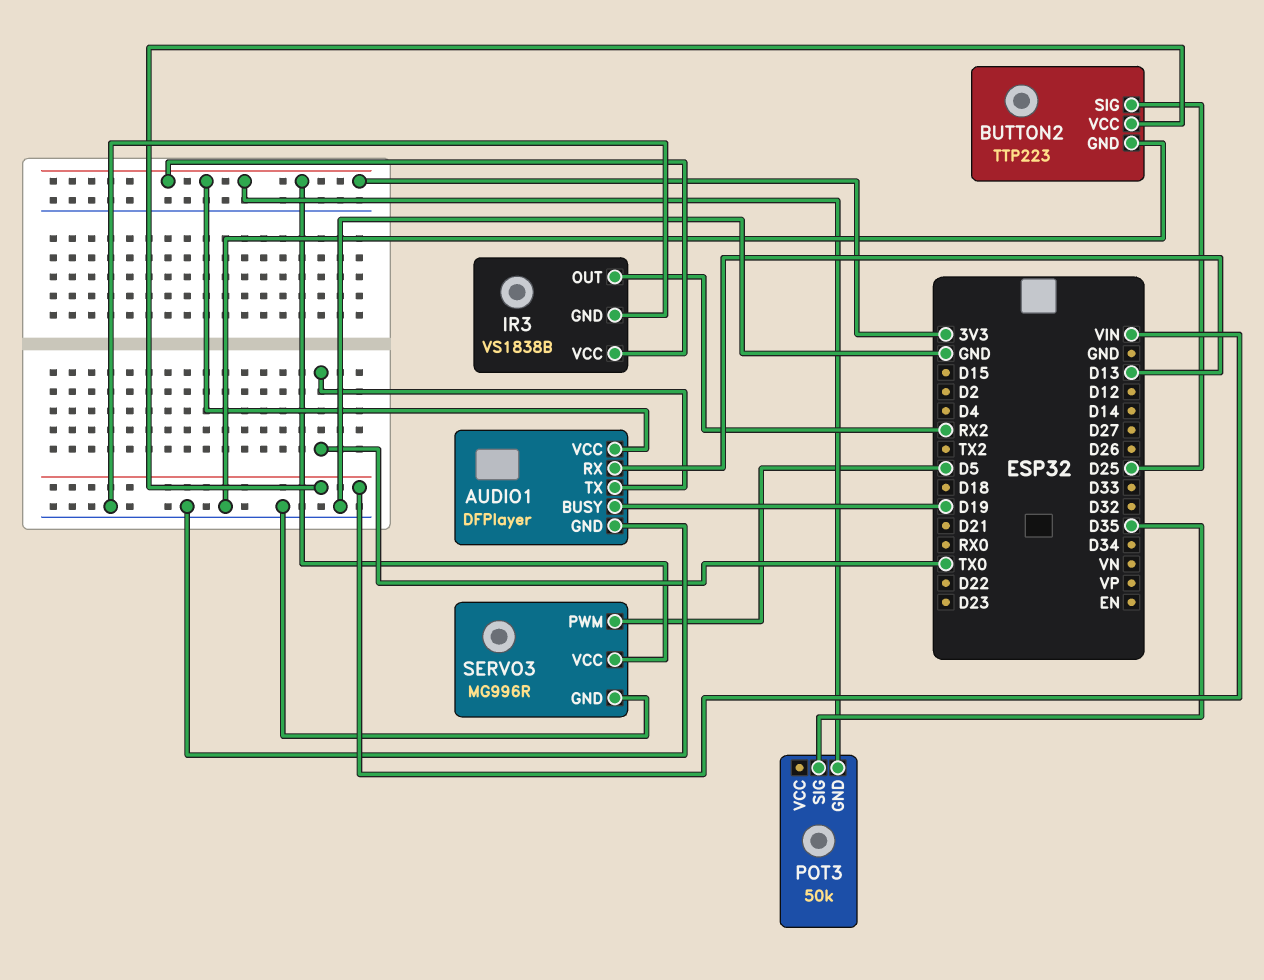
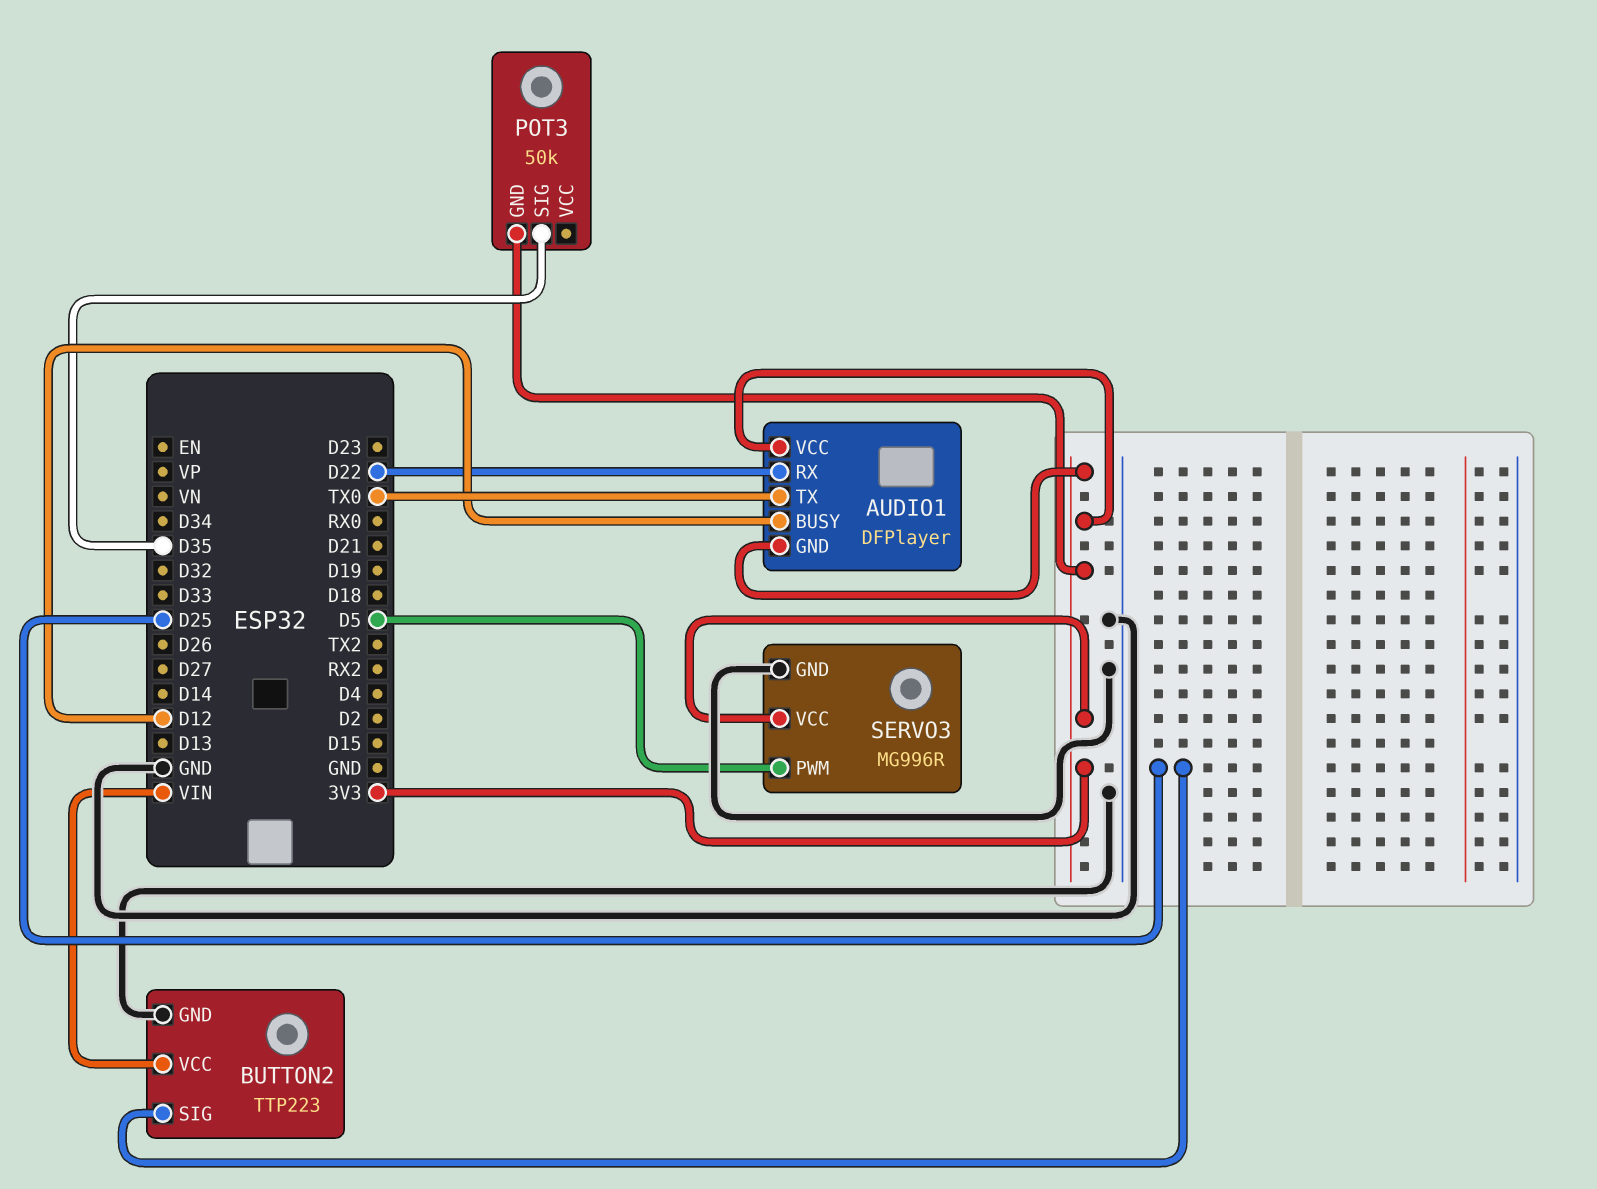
AUDIO1 pin BUSY: D19 -> D12
AUDIO1 pin GND: GND -> 3V3
AUDIO1 pin RX: D13 -> D22
IR3: VS1838B -> none
IR3 pin GND: GND -> none
IR3 pin OUT: RX2 -> none
IR3 pin VCC: 3V3 -> none

